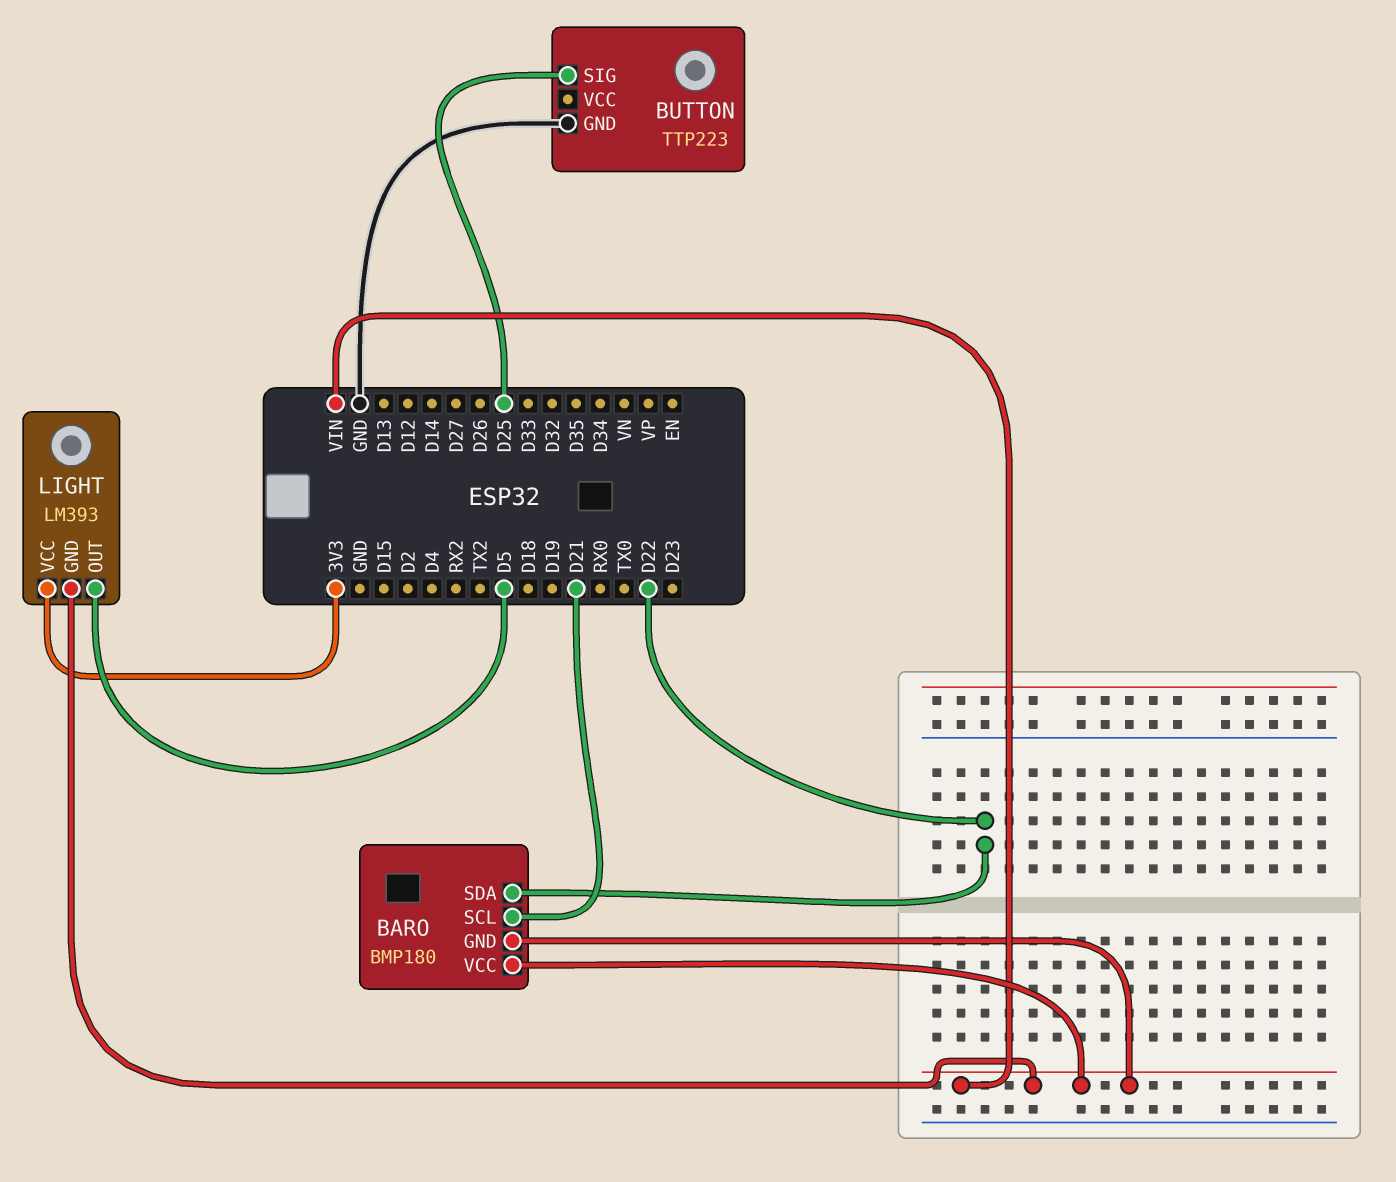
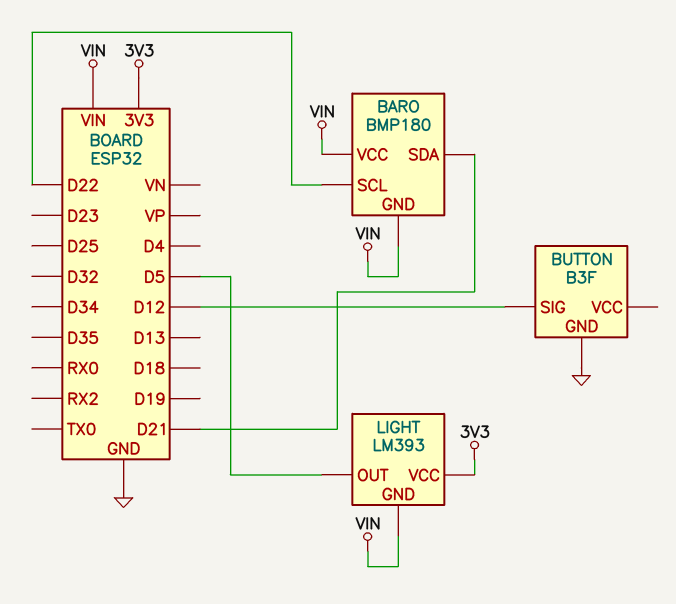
BARO pin SCL: D21 -> D22
BARO pin SDA: D22 -> D21
BUTTON: TTP223 -> B3F
BUTTON pin SIG: D25 -> D12

